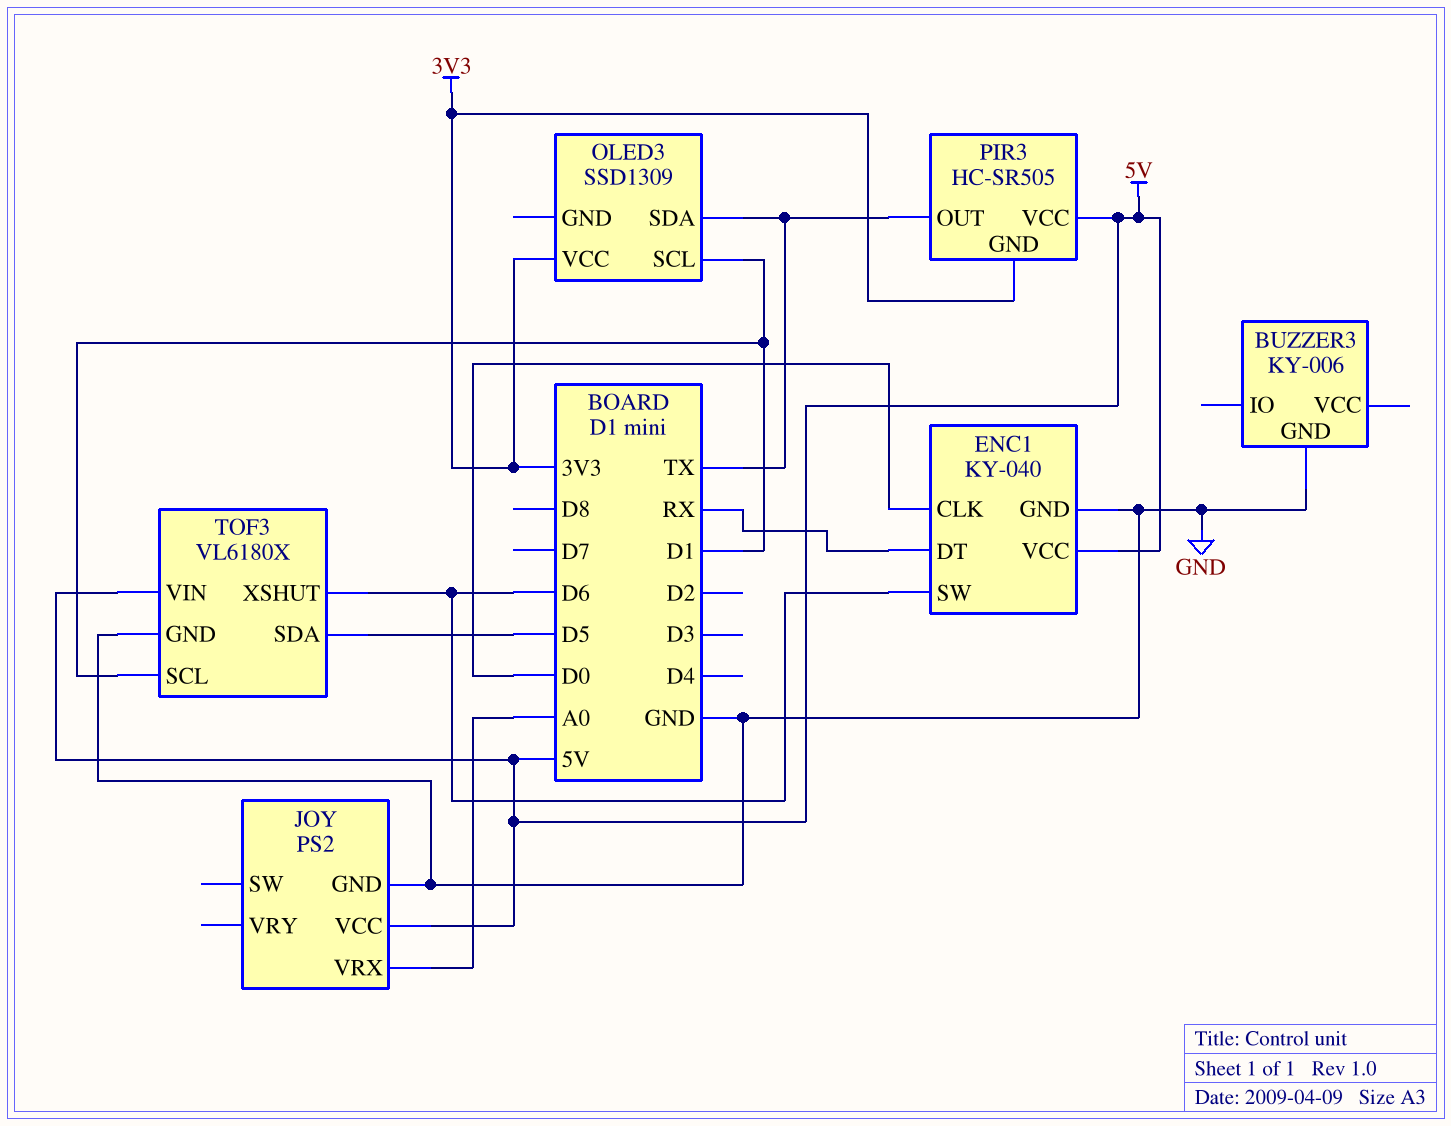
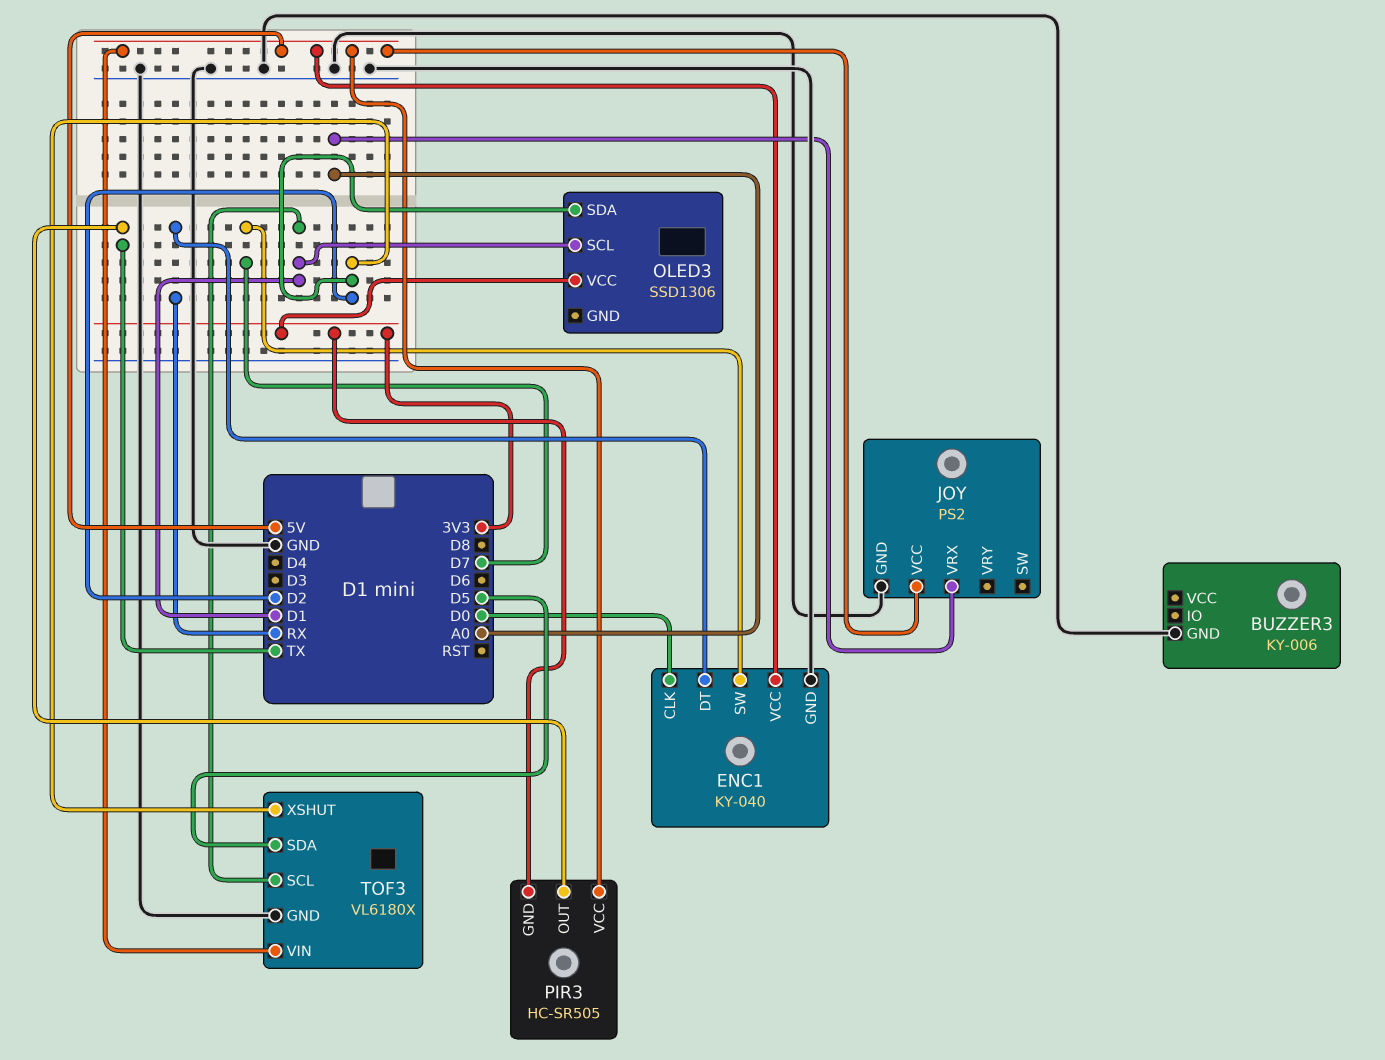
ENC1 pin SW: D6 -> D7
OLED3: SSD1309 -> SSD1306
OLED3 pin SDA: TX -> D2
TOF3 pin XSHUT: D6 -> D2

